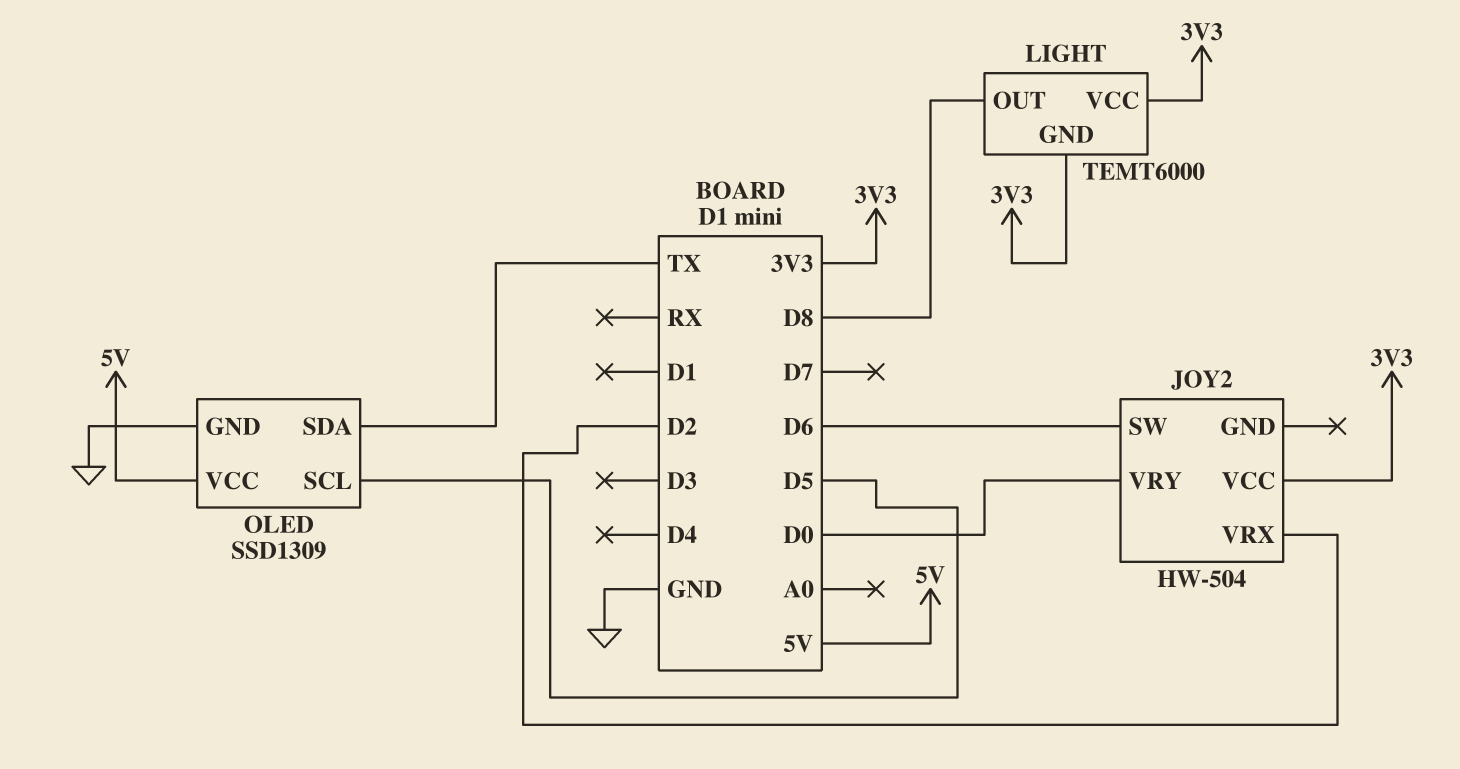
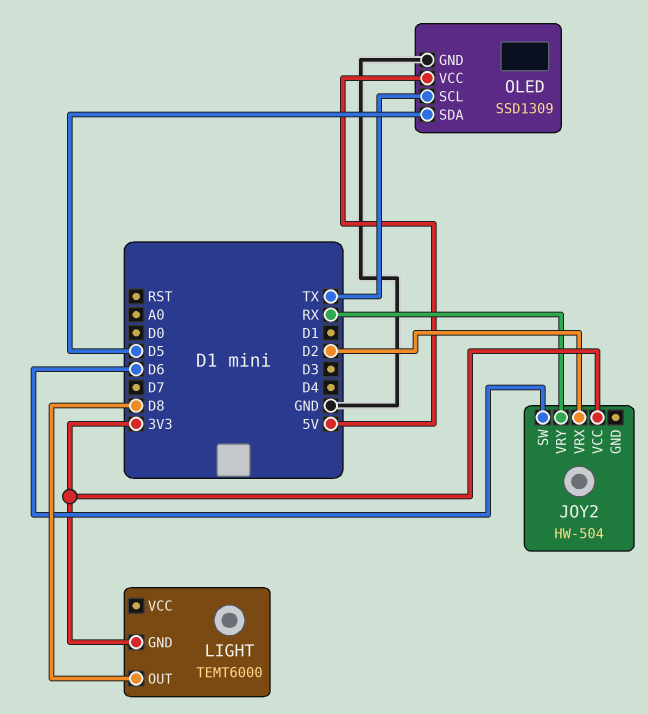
JOY2 pin VRY: D0 -> RX
LIGHT pin VCC: 3V3 -> none
OLED pin SCL: D5 -> TX
OLED pin SDA: TX -> D5

